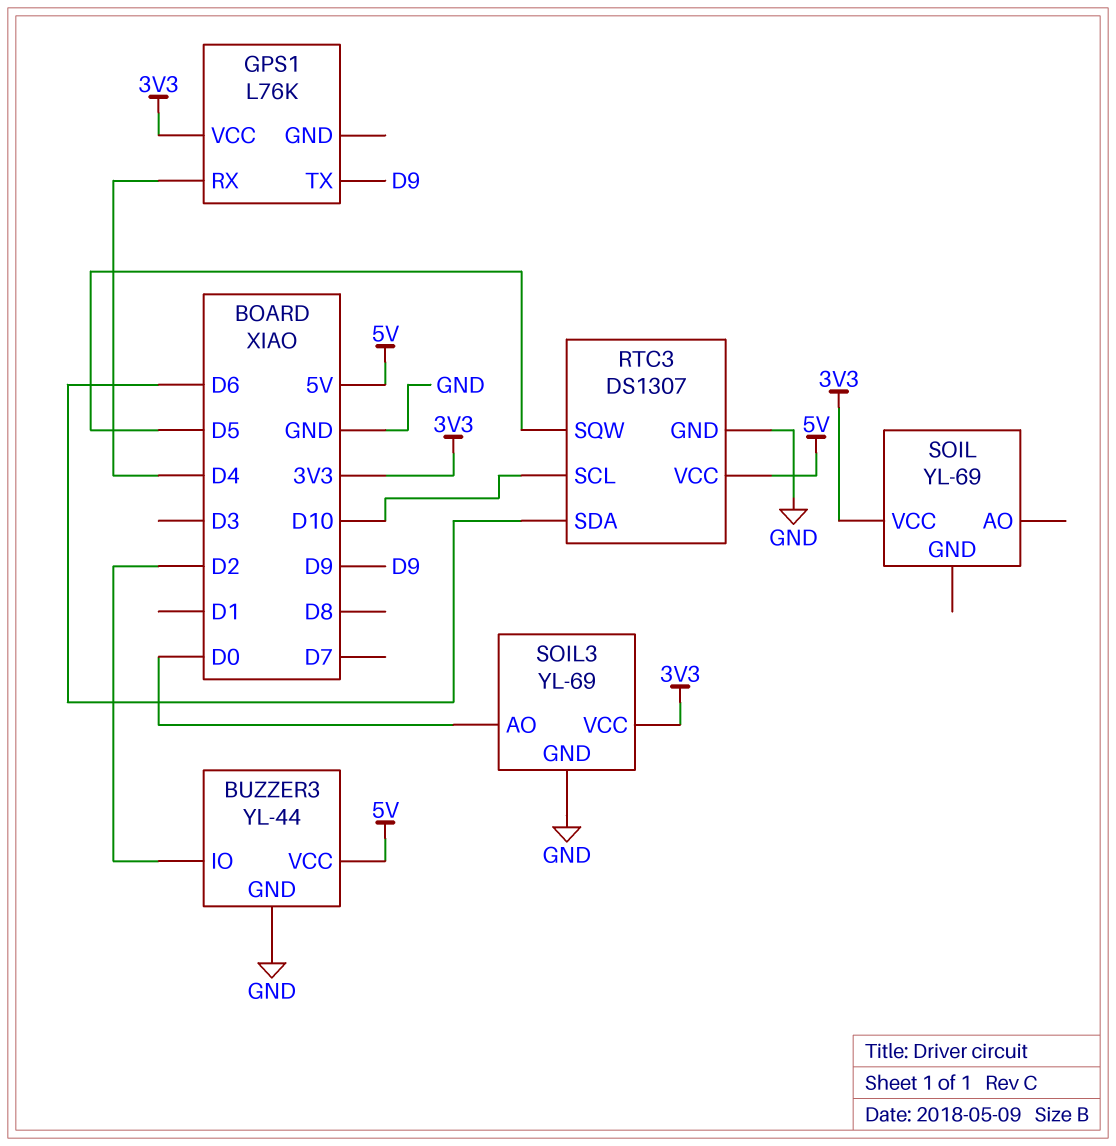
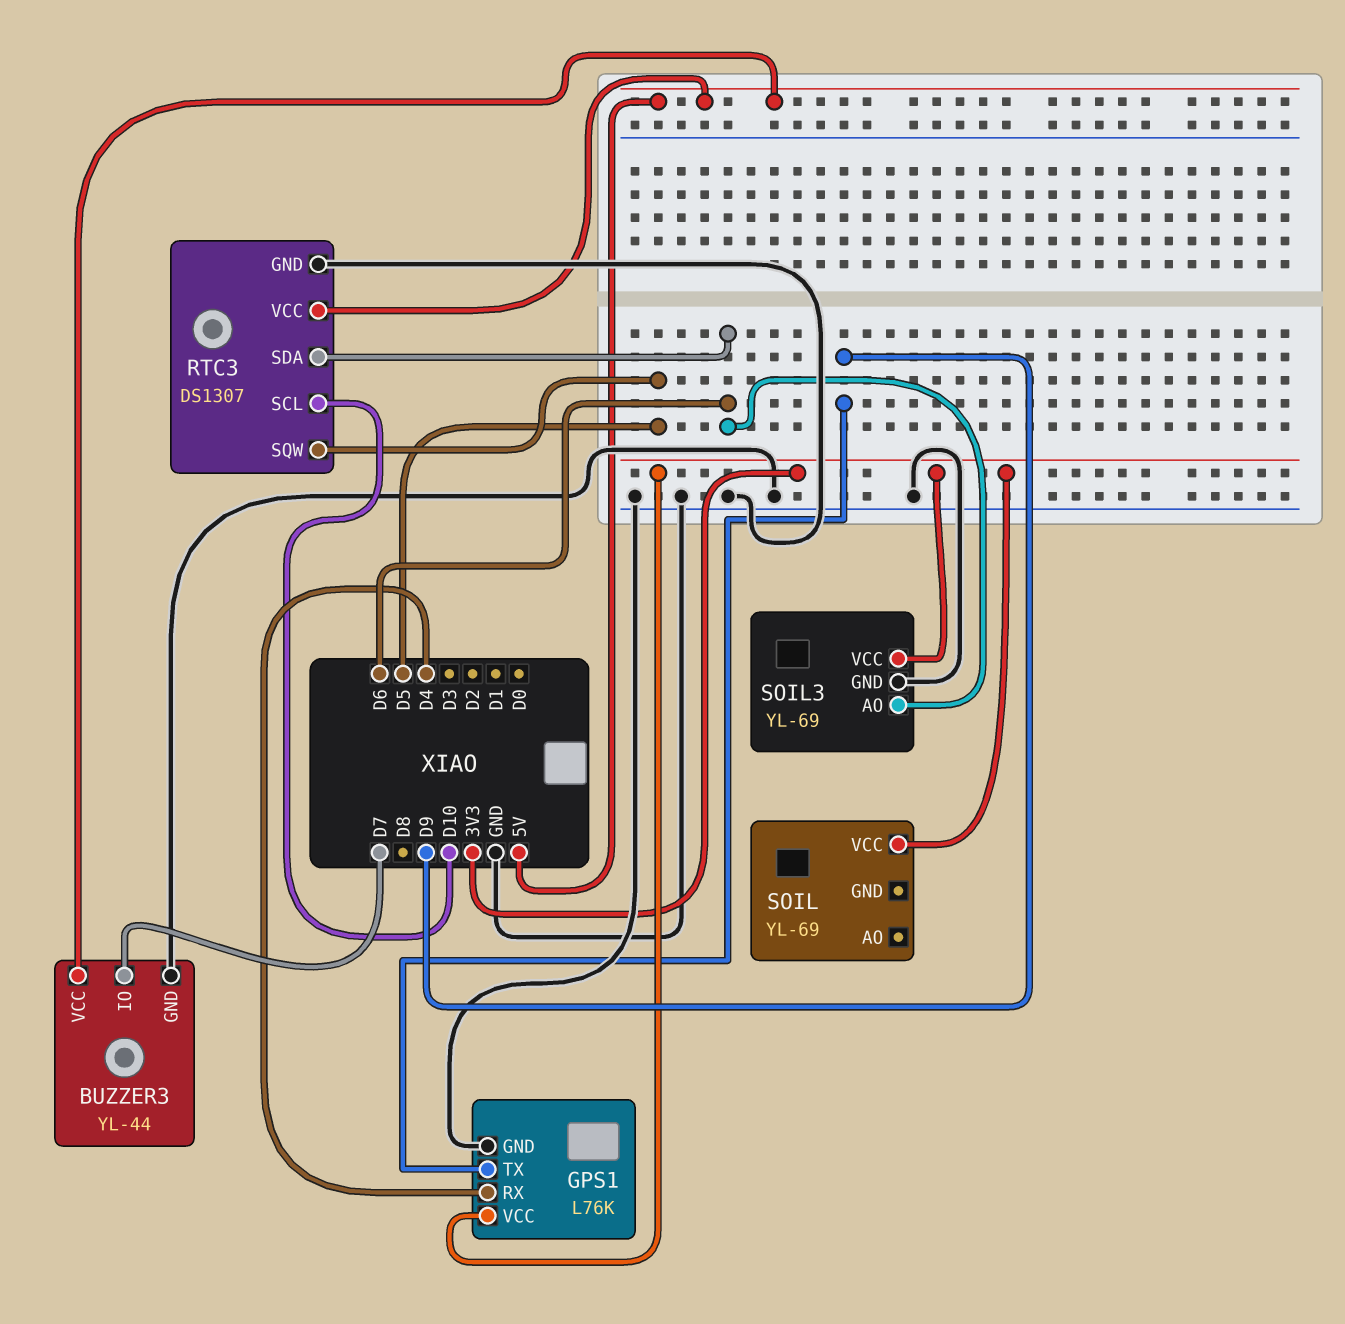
BUZZER3 pin IO: D2 -> D7
GPS1 pin GND: none -> GND
SOIL3 pin AO: D0 -> D6

